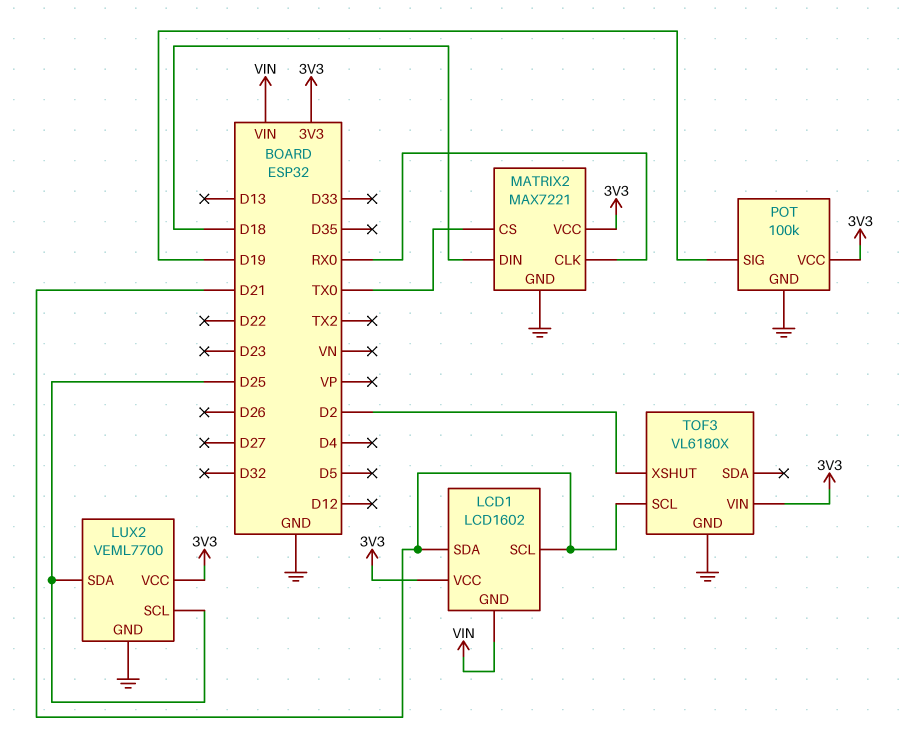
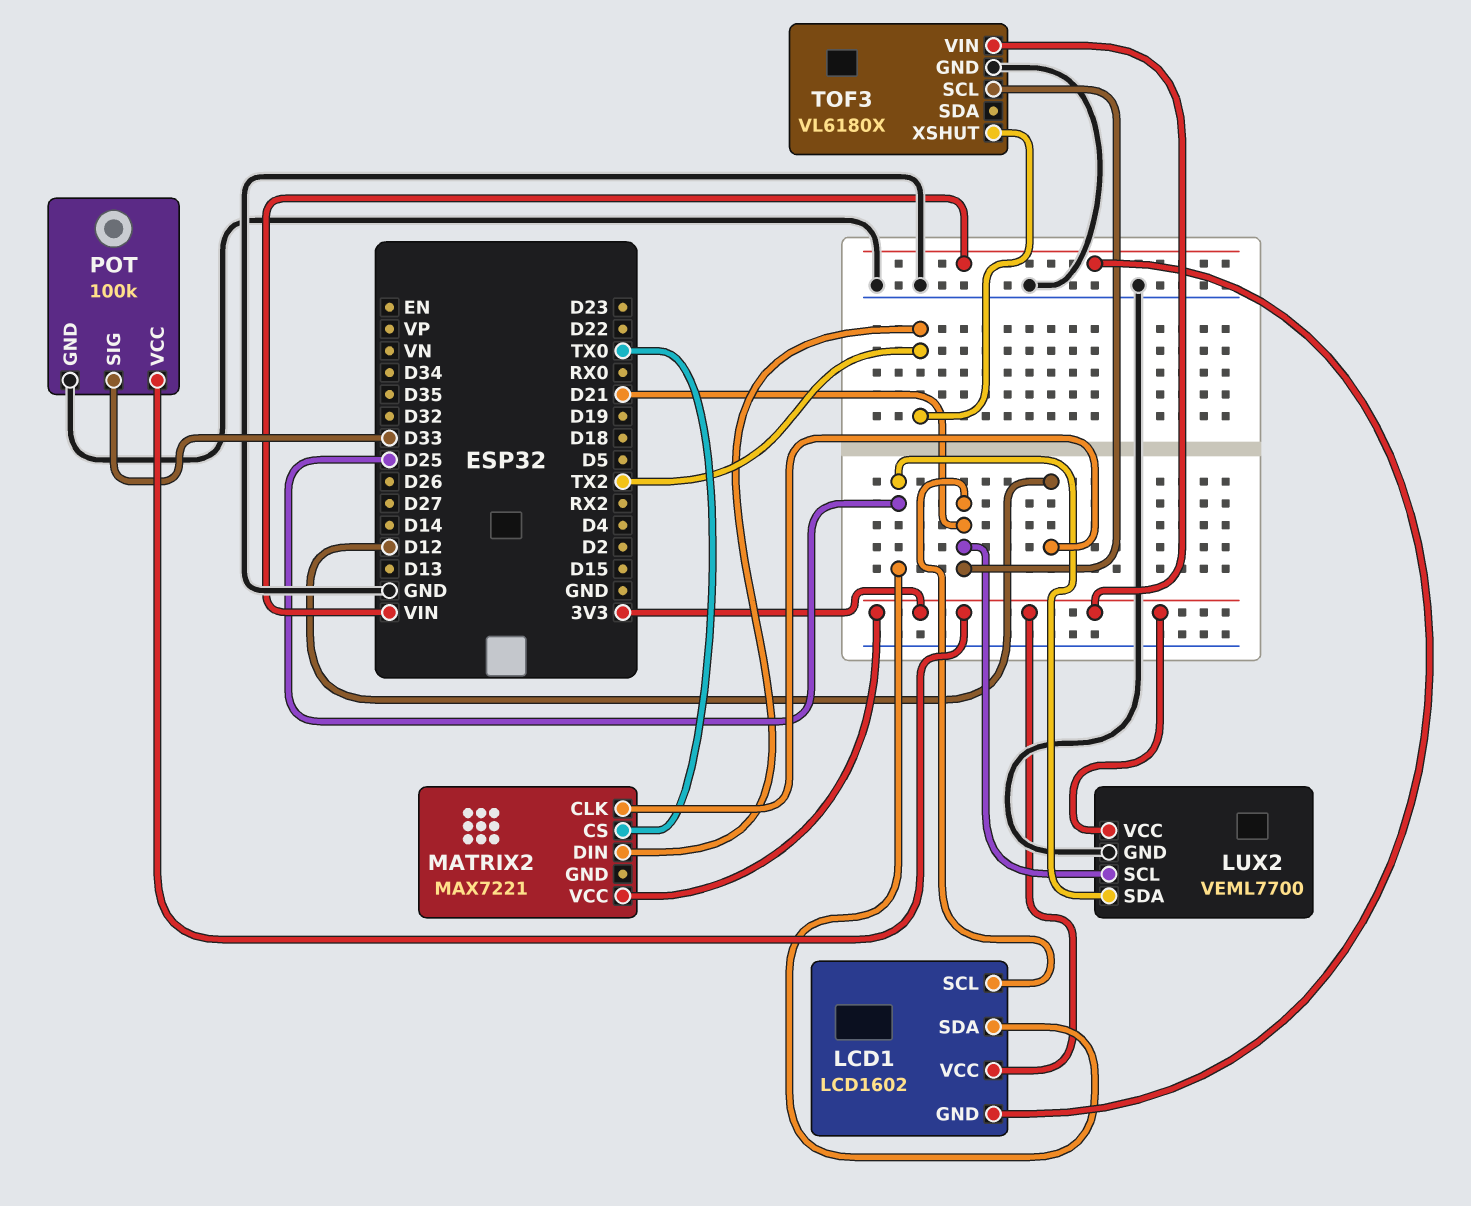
LCD1 pin SDA: D21 -> D25
LUX2 pin SCL: D25 -> D21
MATRIX2 pin CLK: RX0 -> D12
MATRIX2 pin DIN: D18 -> TX2
MATRIX2 pin GND: GND -> none
POT pin SIG: D19 -> D33
TOF3 pin XSHUT: D2 -> TX2

